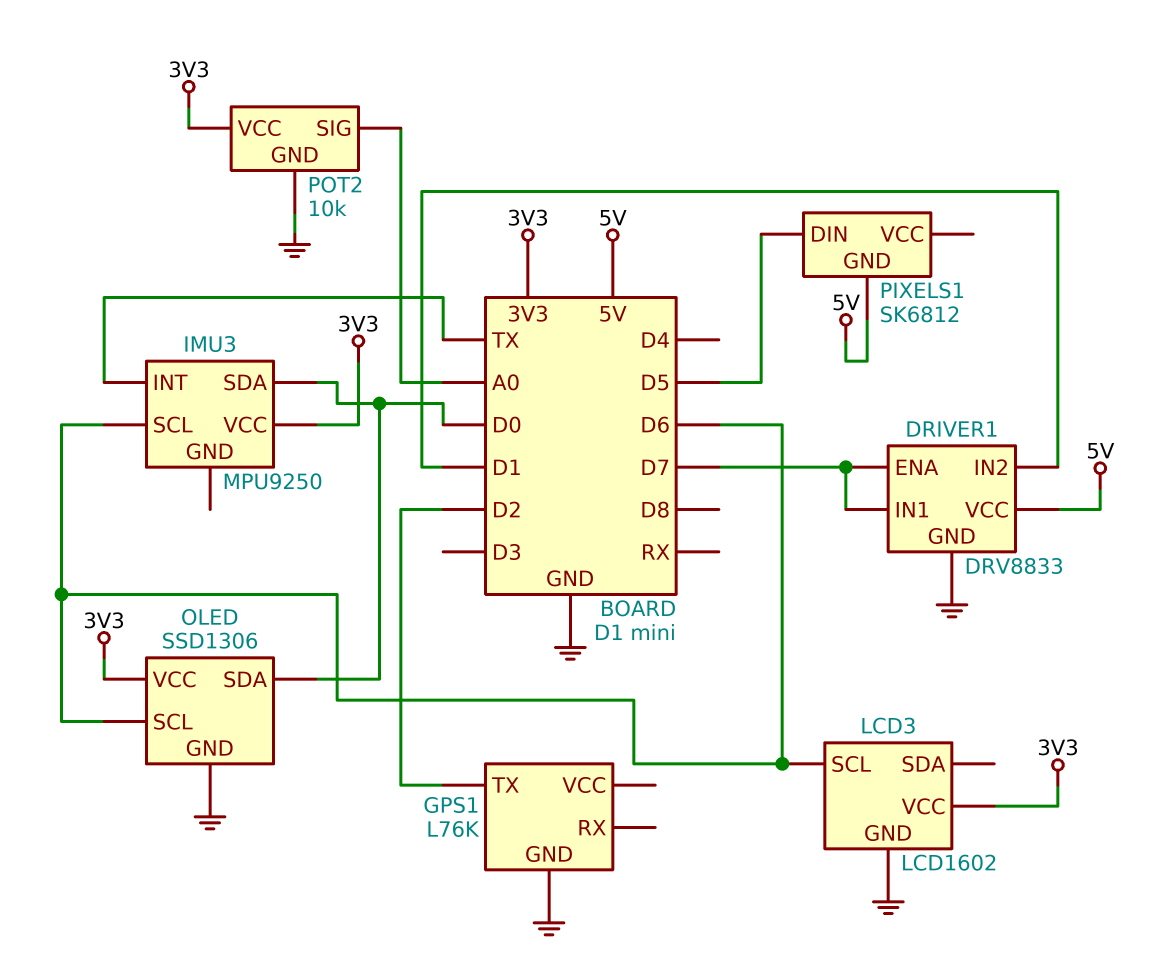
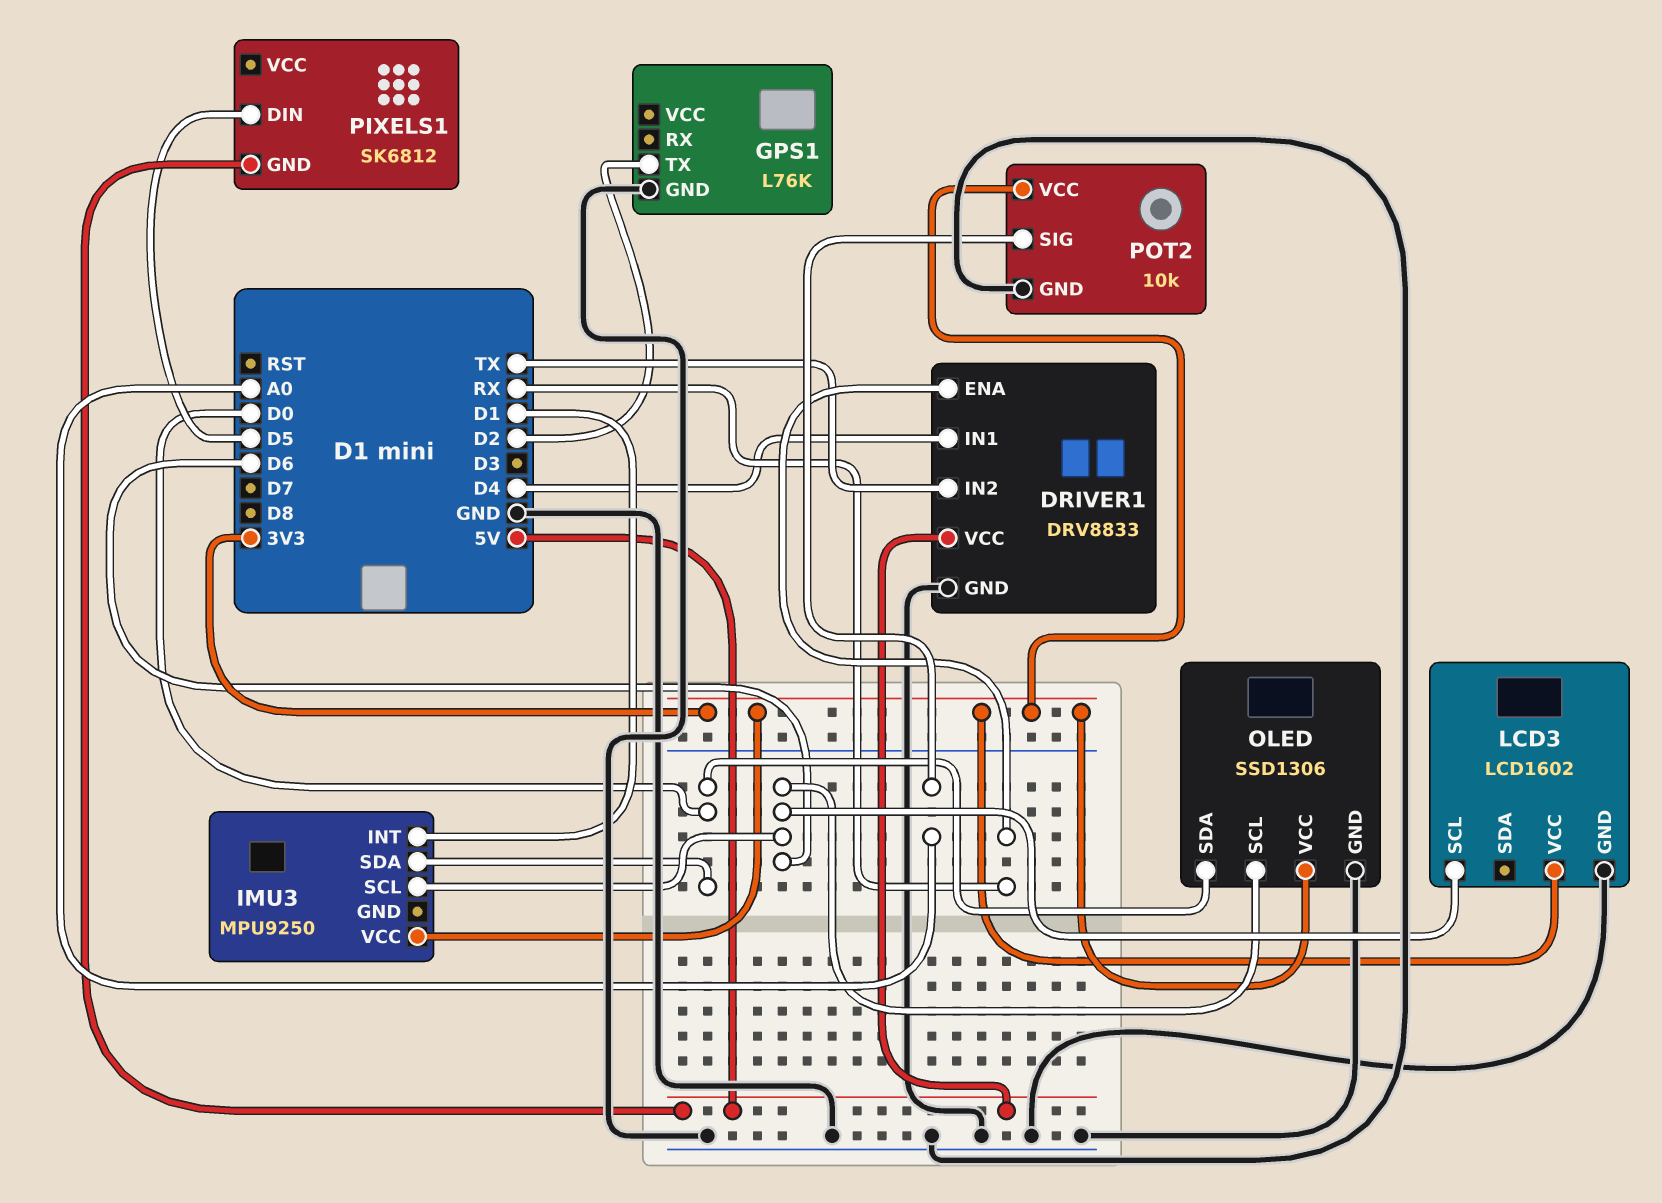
DRIVER1 pin ENA: D7 -> RX
DRIVER1 pin IN1: D7 -> D4
DRIVER1 pin IN2: D1 -> TX
IMU3 pin INT: TX -> D1

